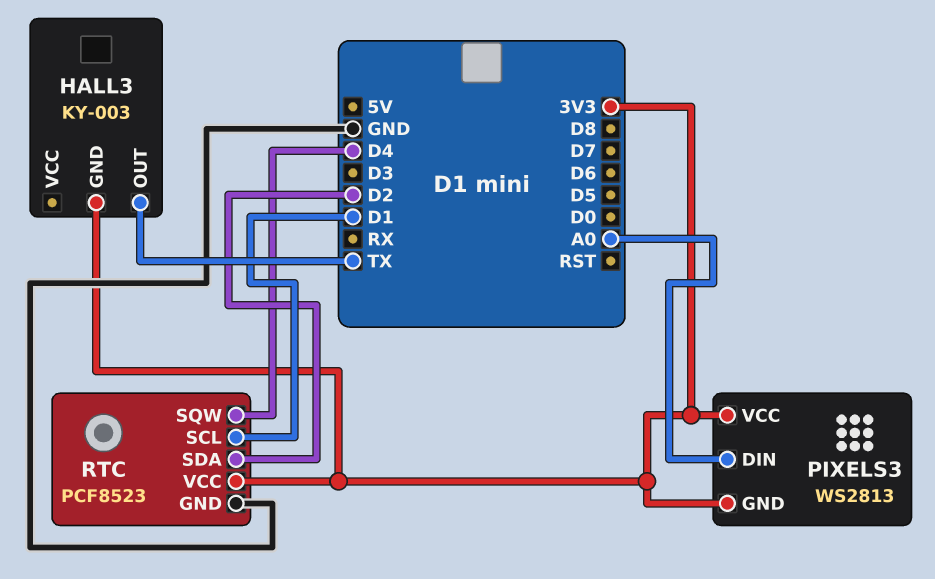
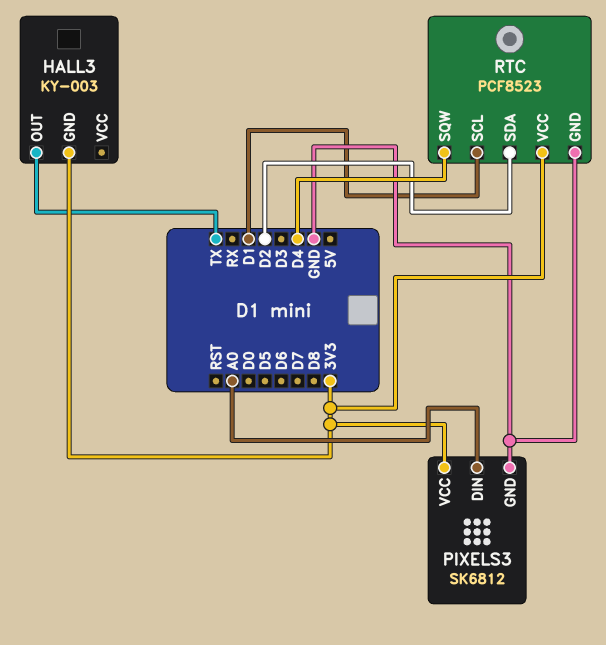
PIXELS3: WS2813 -> SK6812
PIXELS3 pin GND: 3V3 -> GND

